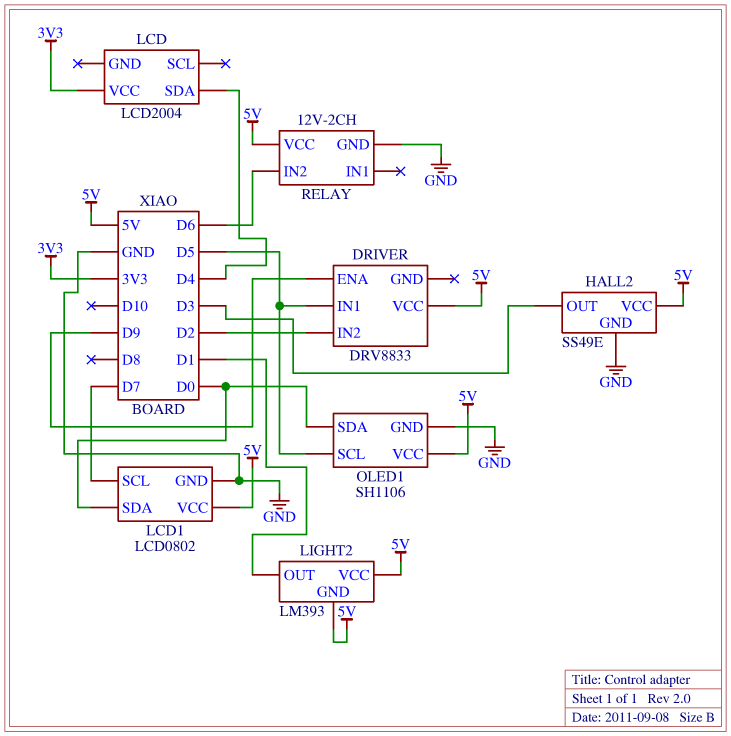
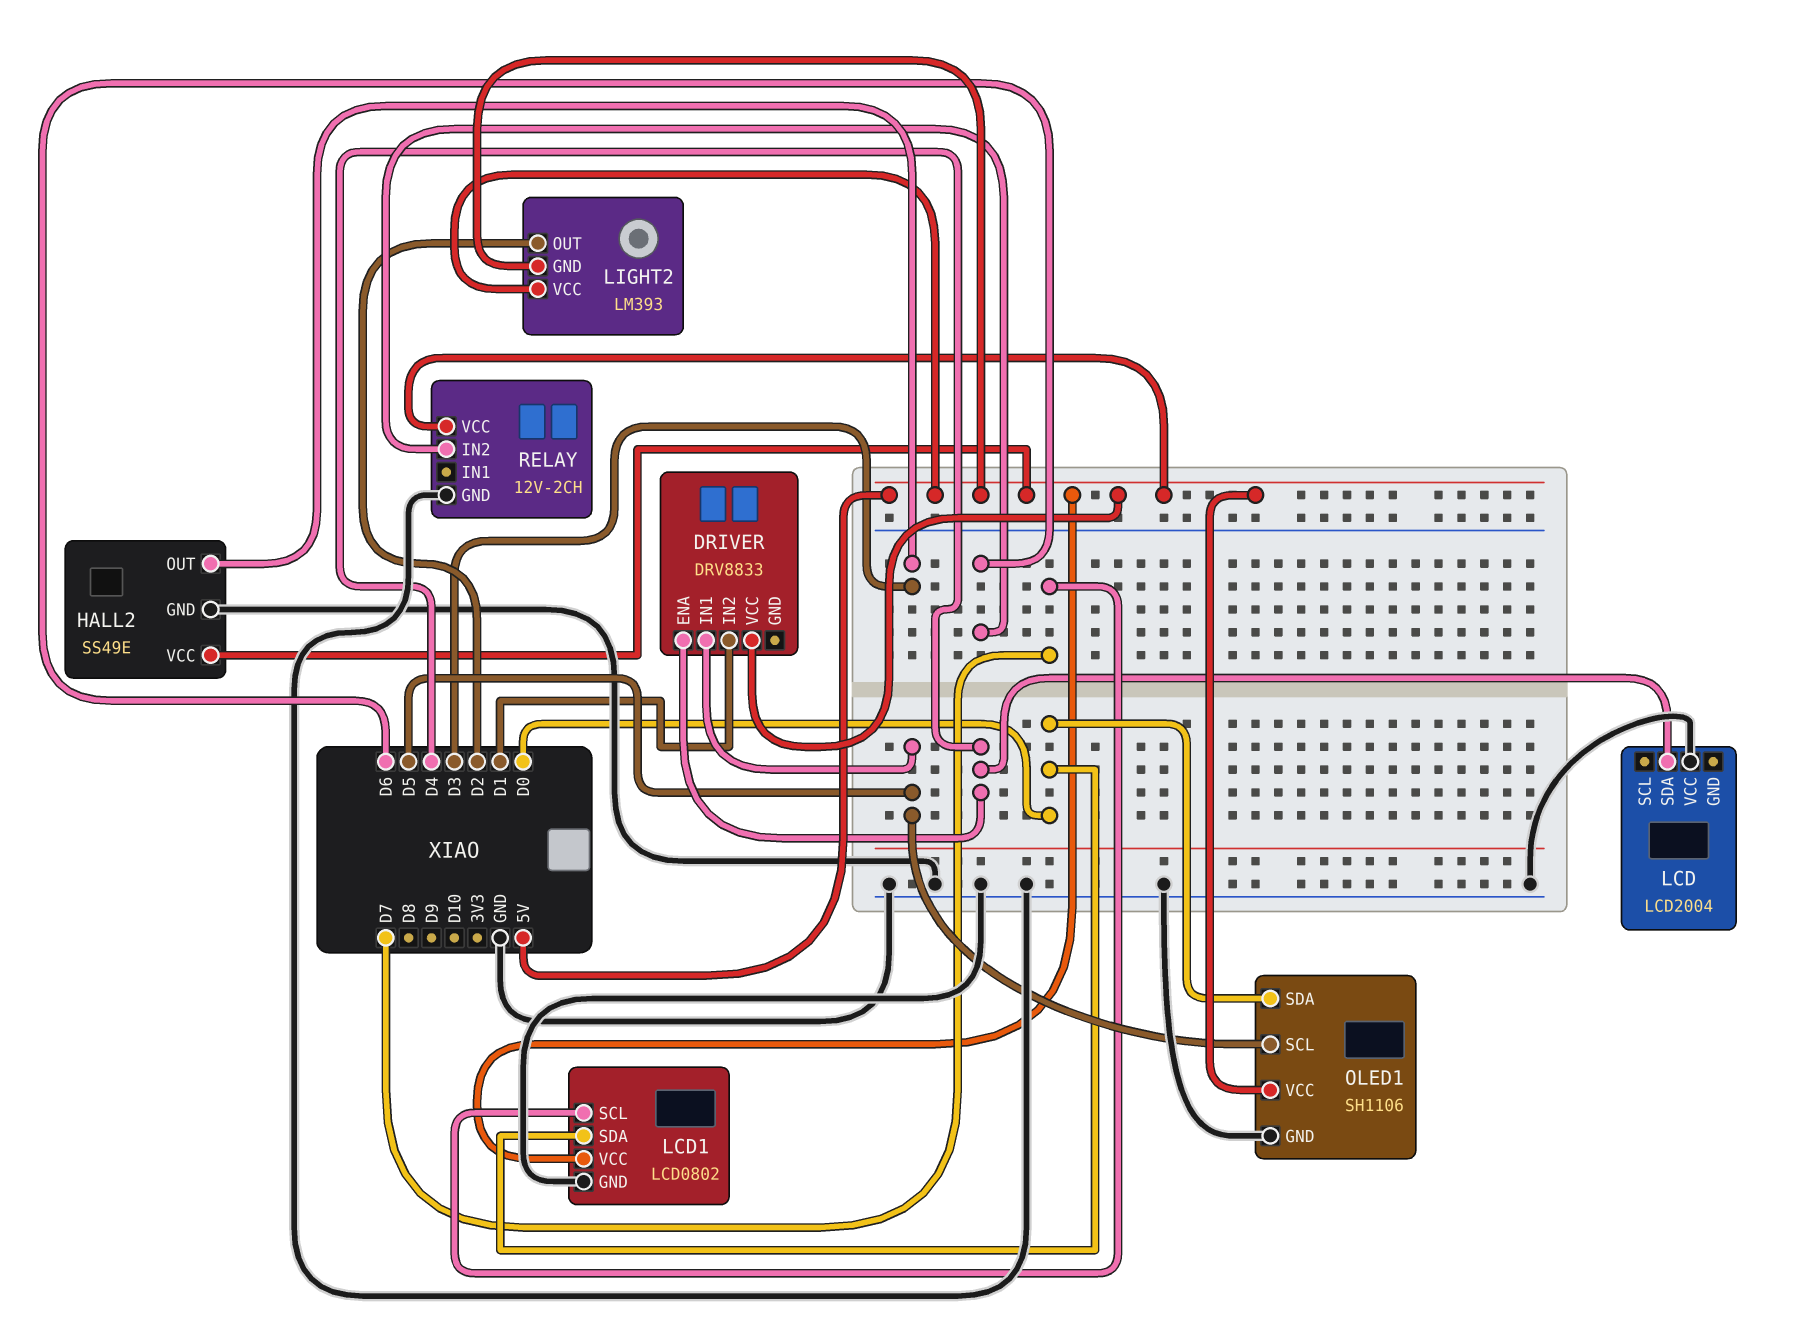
DRIVER pin ENA: D9 -> D4
DRIVER pin IN2: D2 -> D1
LCD pin VCC: 3V3 -> GND
LIGHT2 pin OUT: D1 -> D2

